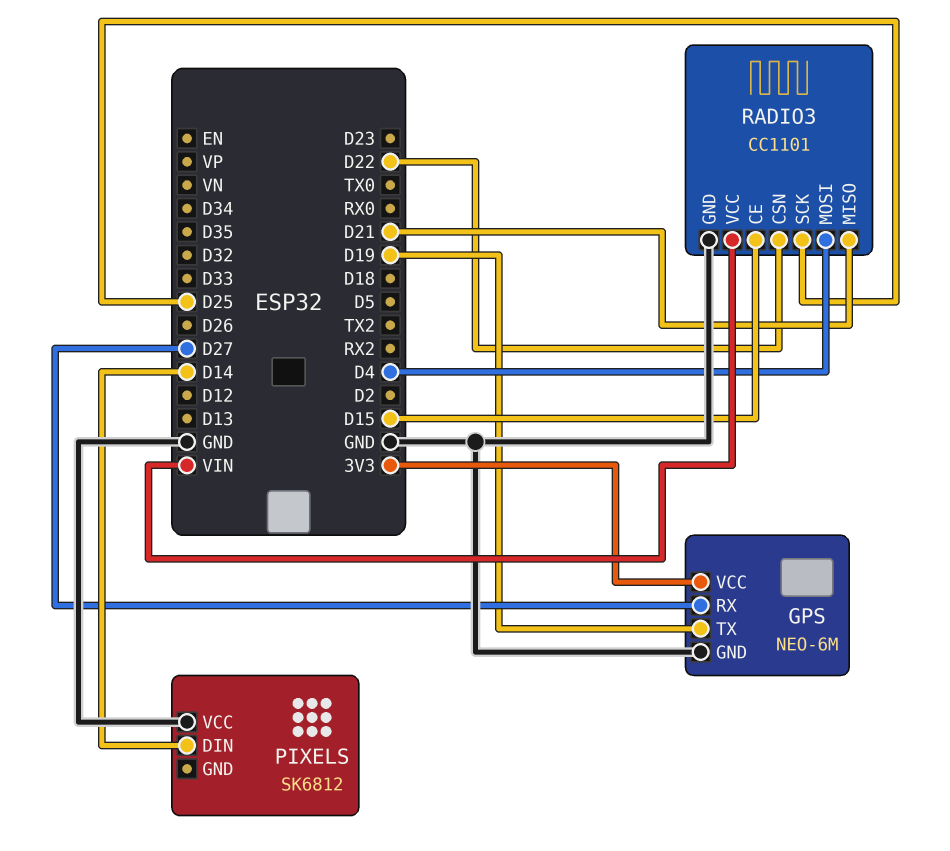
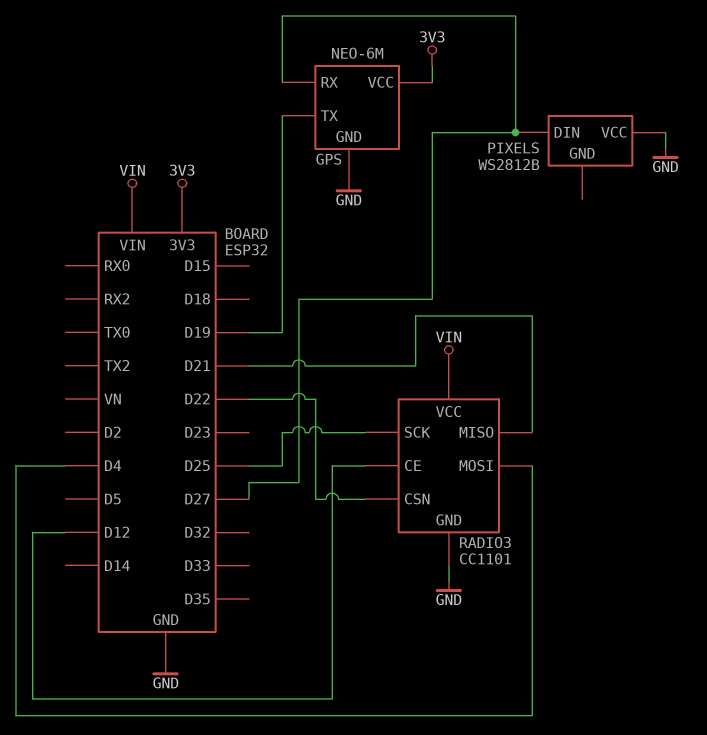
PIXELS: SK6812 -> WS2812B
PIXELS pin DIN: D14 -> D27
RADIO3 pin CE: D15 -> D12

